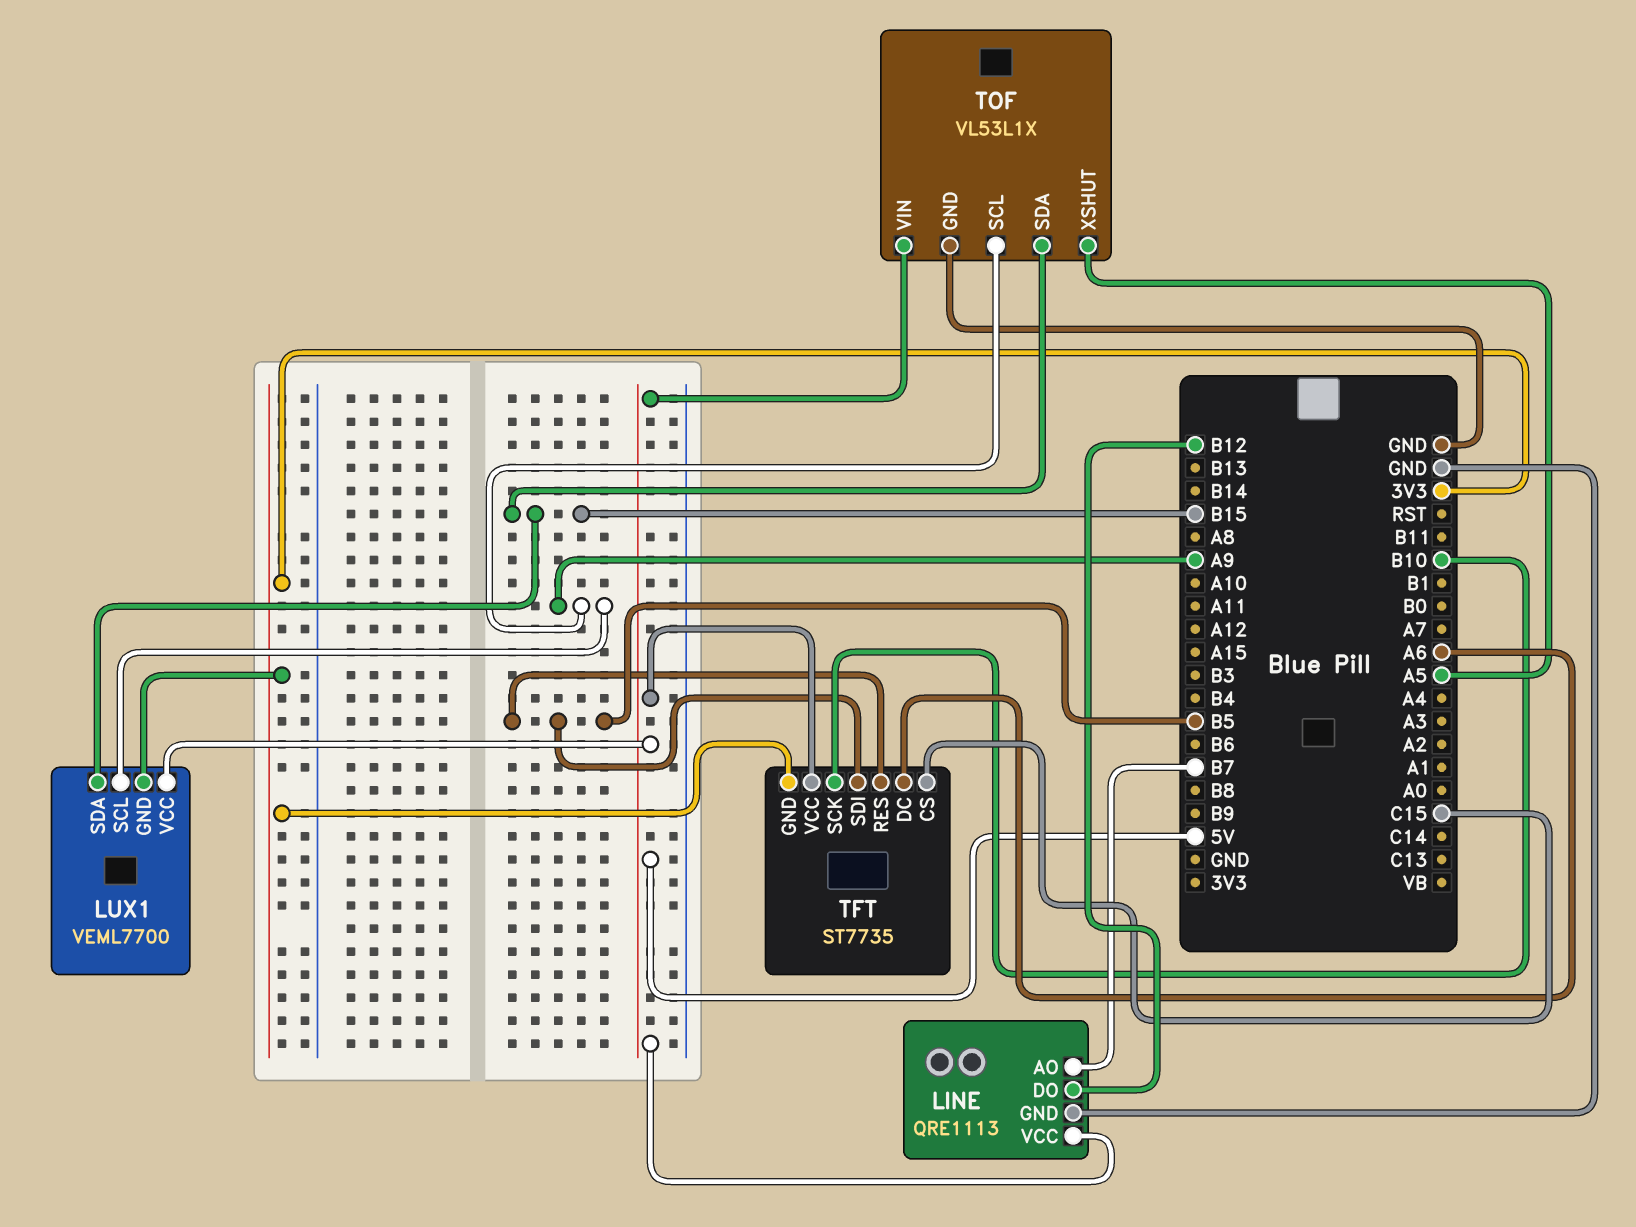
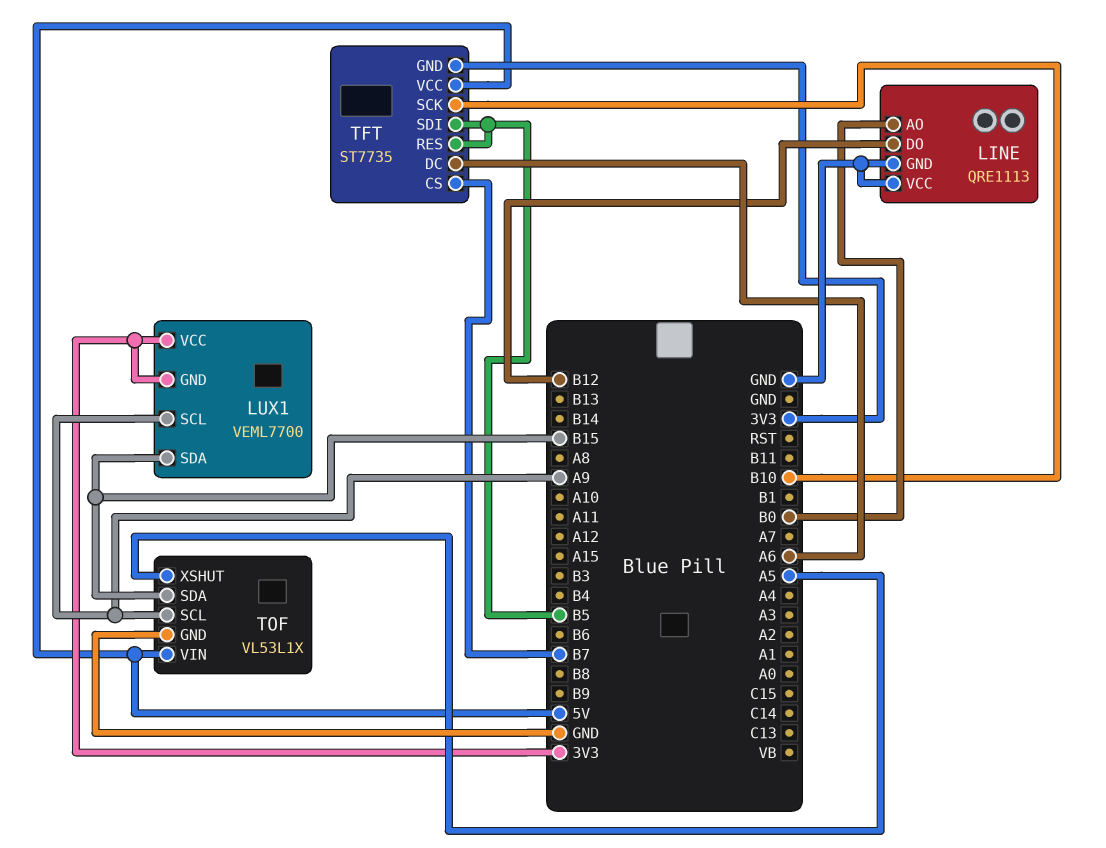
LINE pin AO: B7 -> B0
LINE pin VCC: 5V -> GND
LUX1 pin VCC: 5V -> 3V3
TFT pin CS: C15 -> B7

